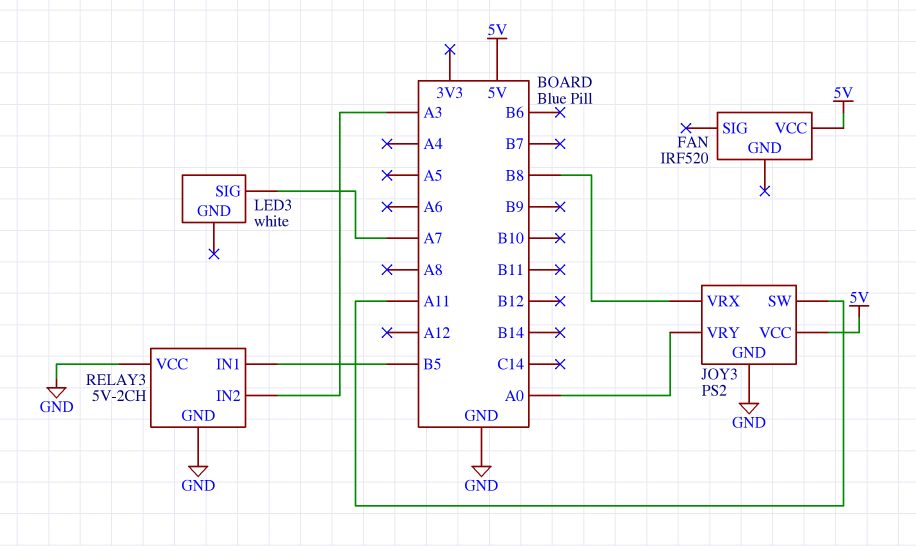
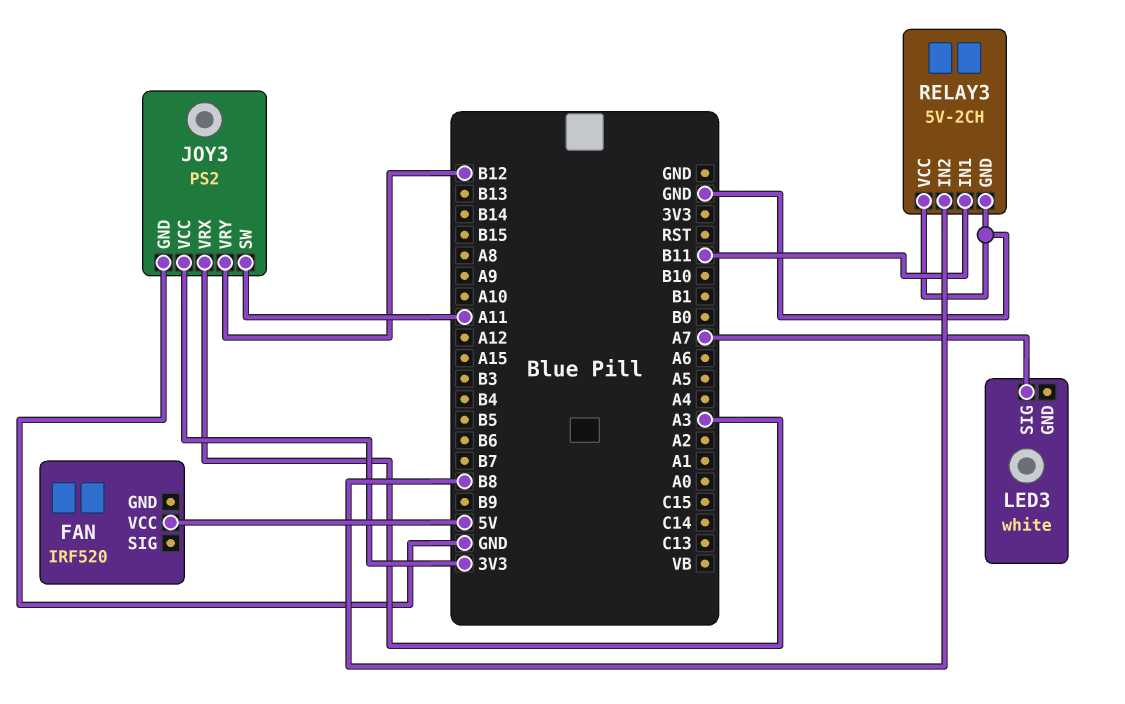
JOY3 pin VCC: 5V -> 3V3
JOY3 pin VRX: B8 -> A3
JOY3 pin VRY: A0 -> B12
RELAY3 pin IN1: B5 -> B11
RELAY3 pin IN2: A3 -> B8

